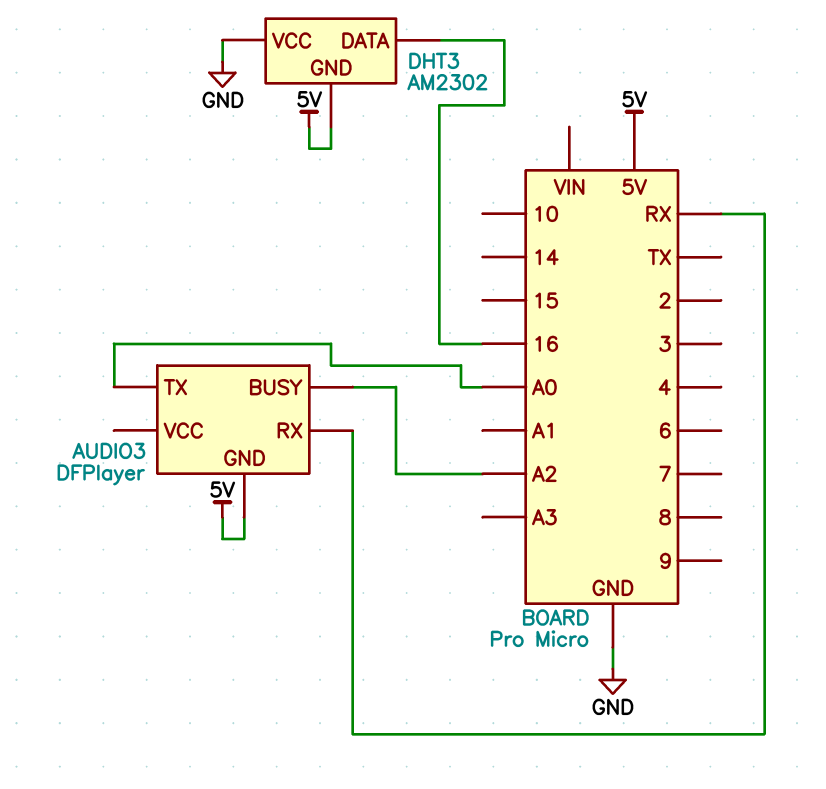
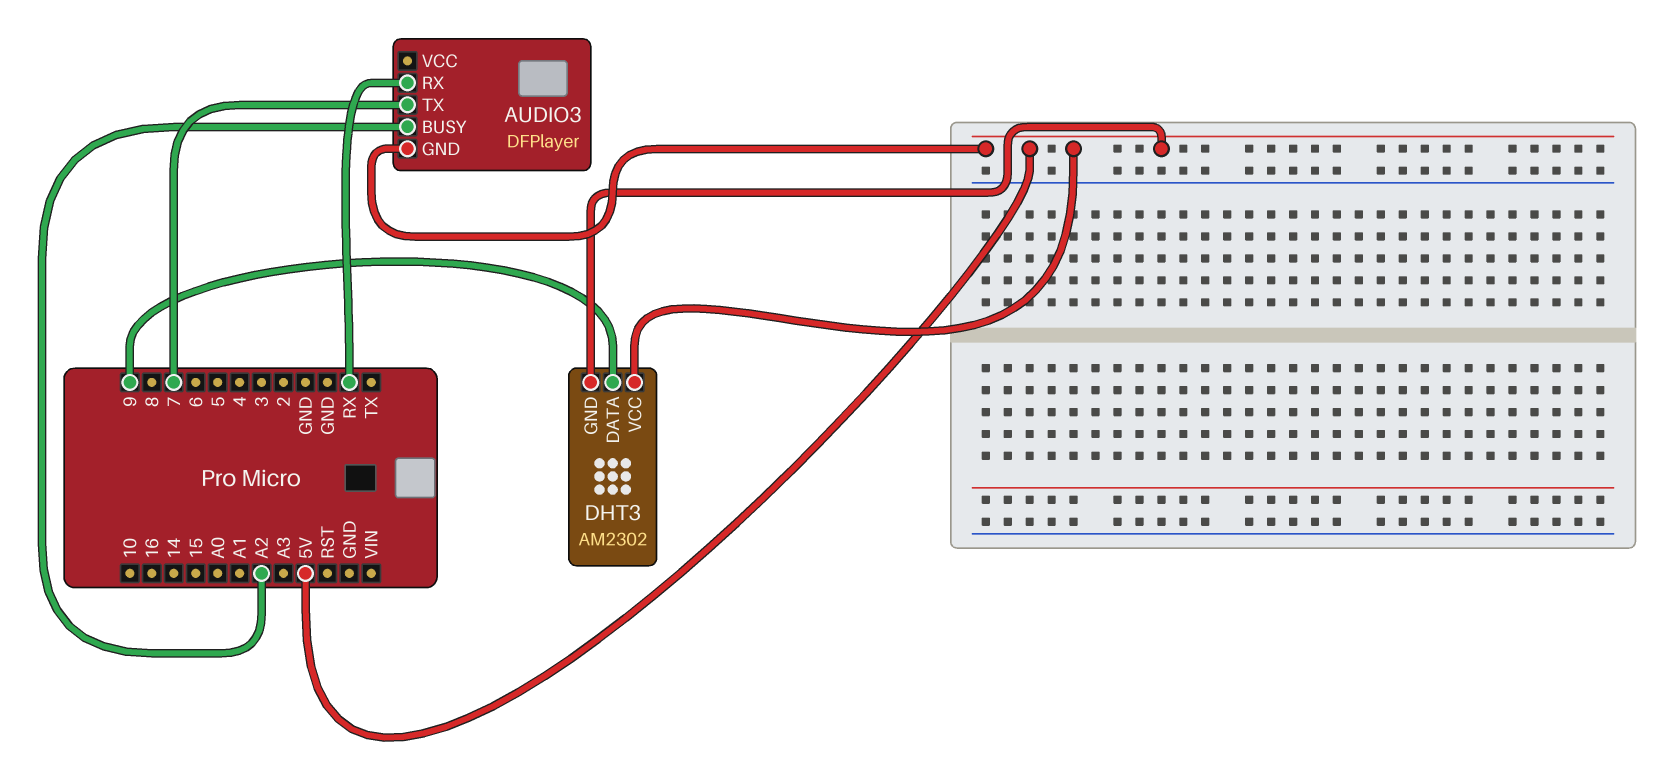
AUDIO3 pin TX: A0 -> 7
DHT3 pin DATA: 16 -> 9
DHT3 pin VCC: GND -> 5V

